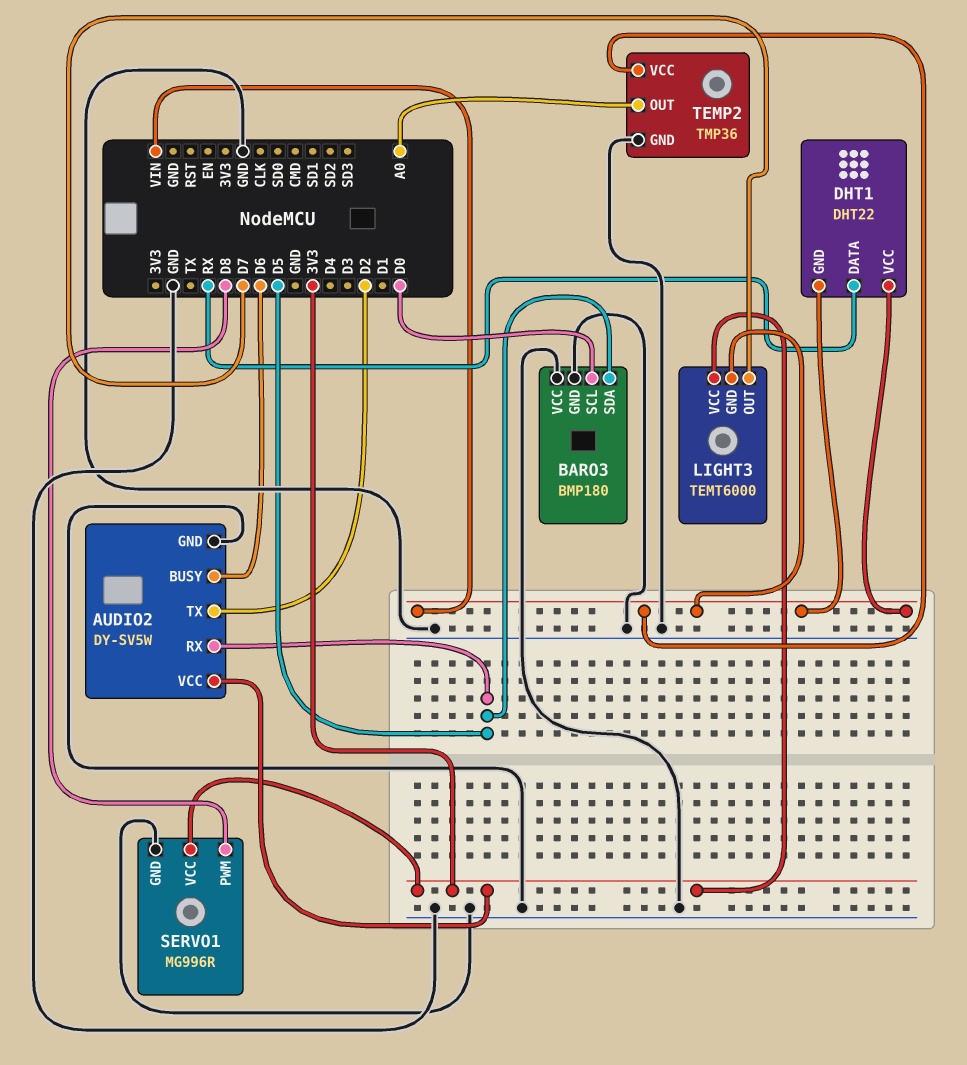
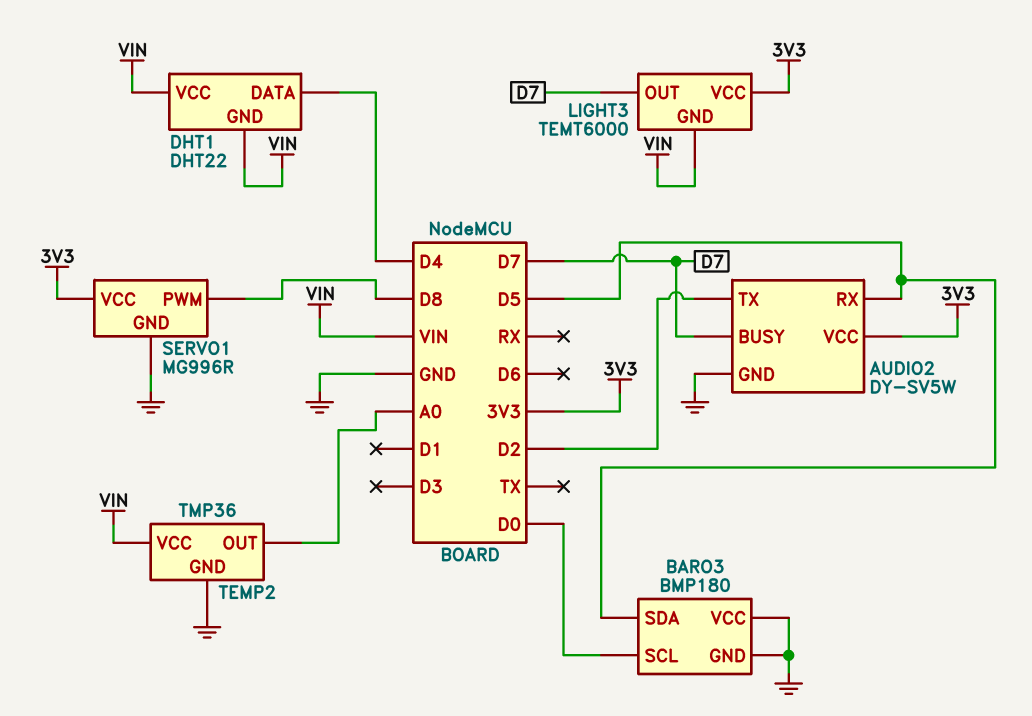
AUDIO2 pin BUSY: D6 -> D7
DHT1 pin DATA: RX -> D4

